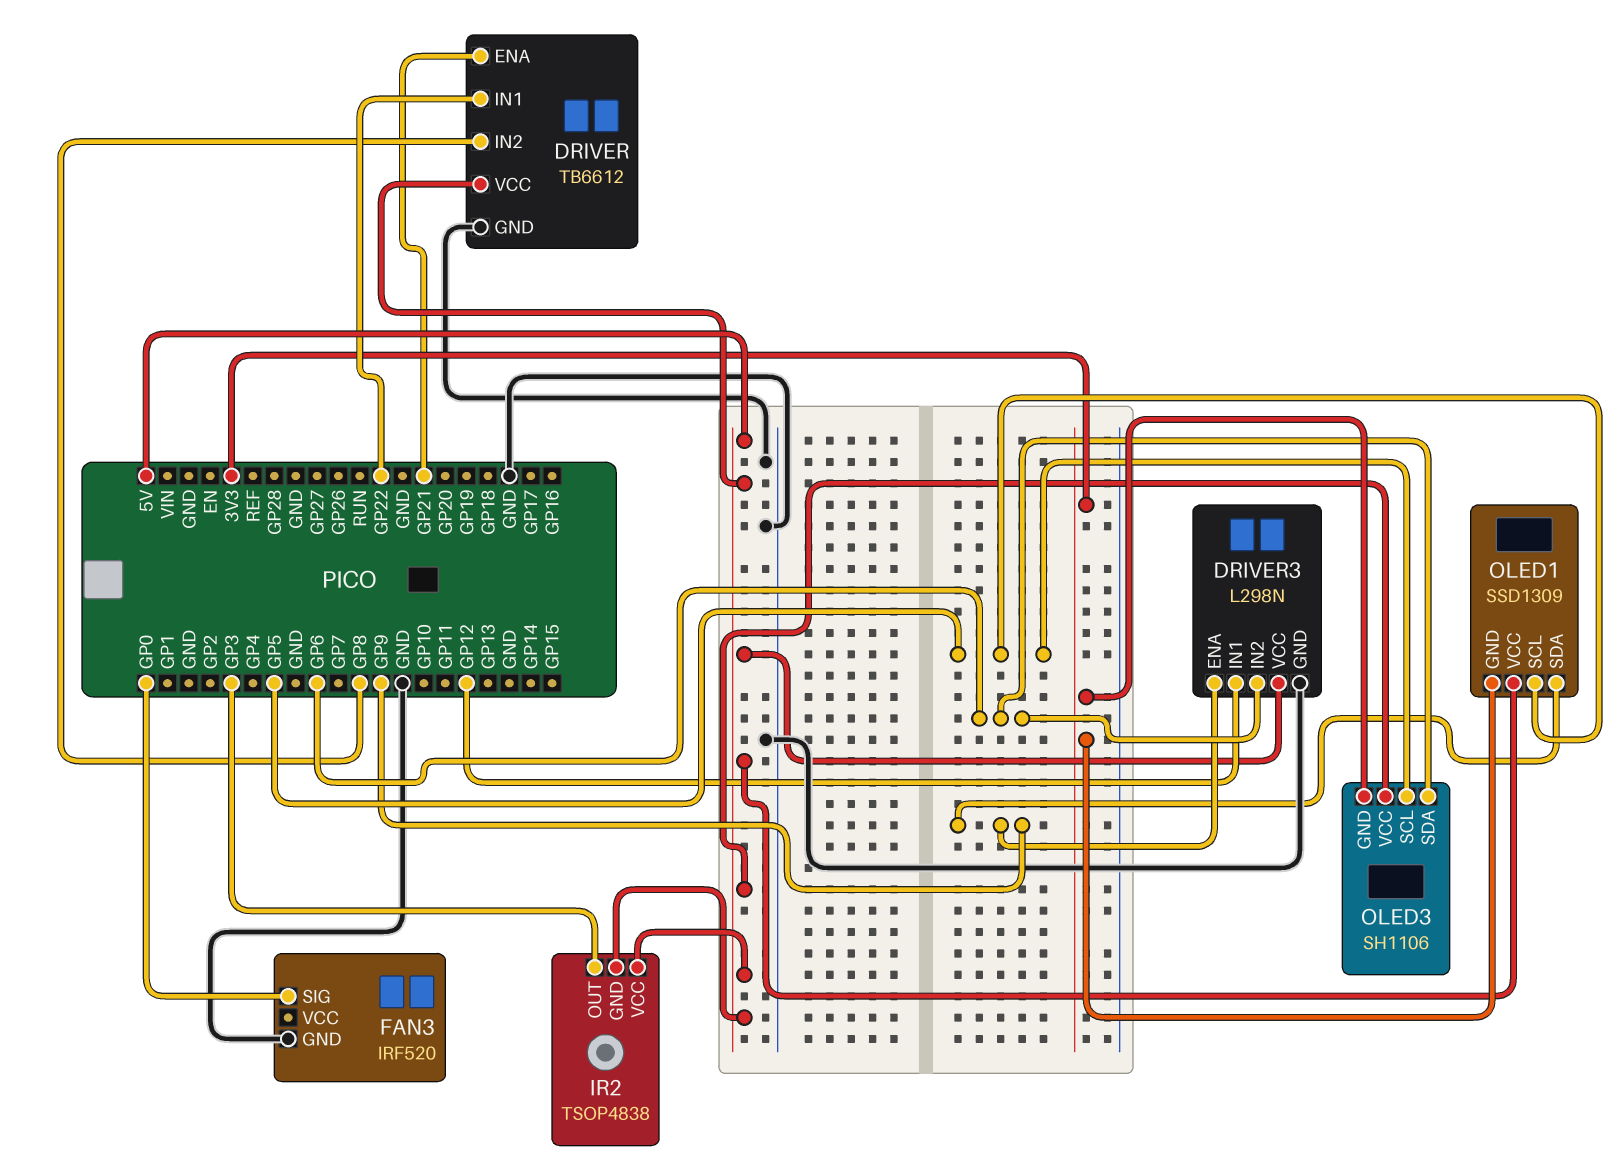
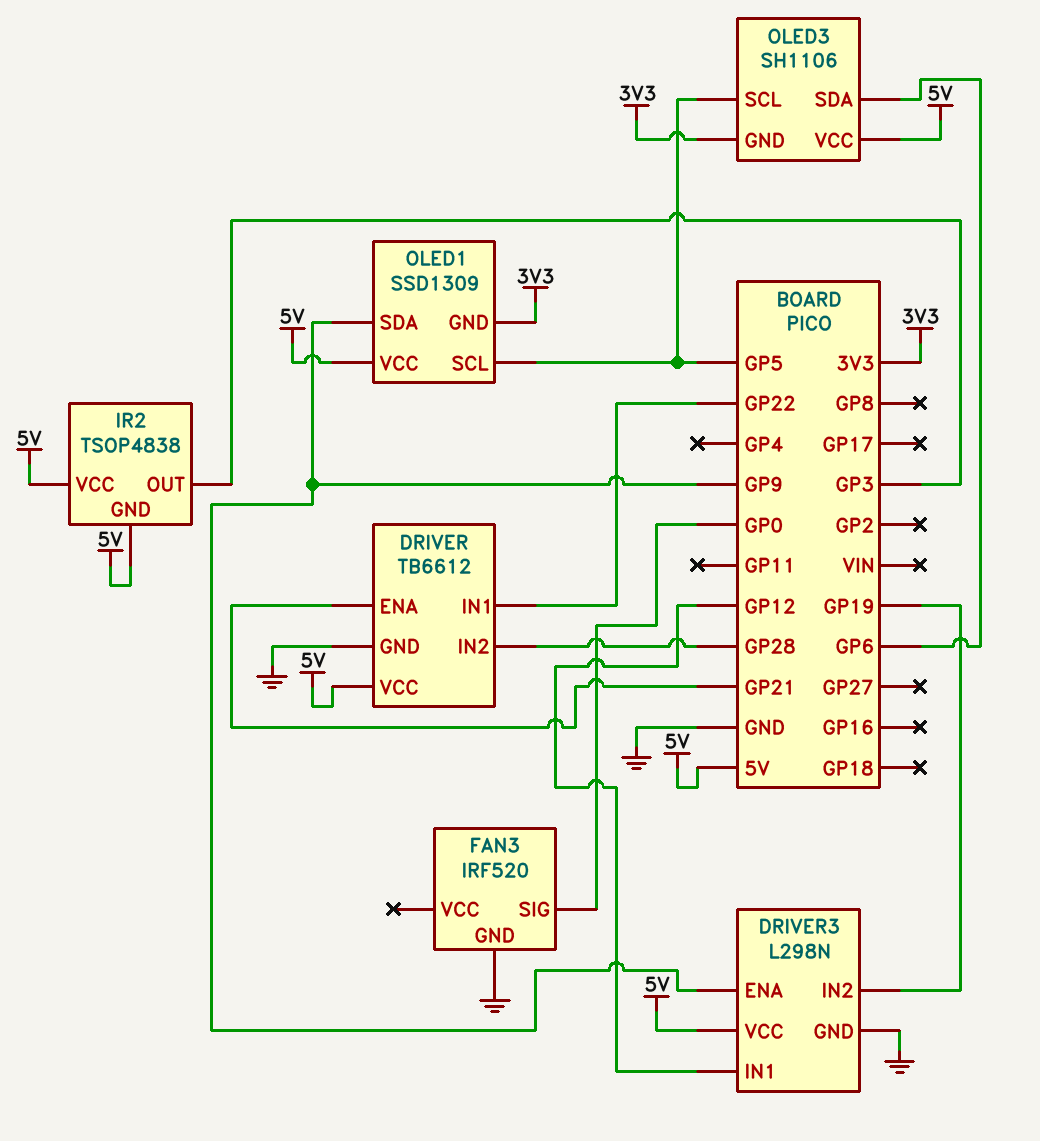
DRIVER pin IN2: GP8 -> GP28
DRIVER3 pin IN2: GP6 -> GP19

